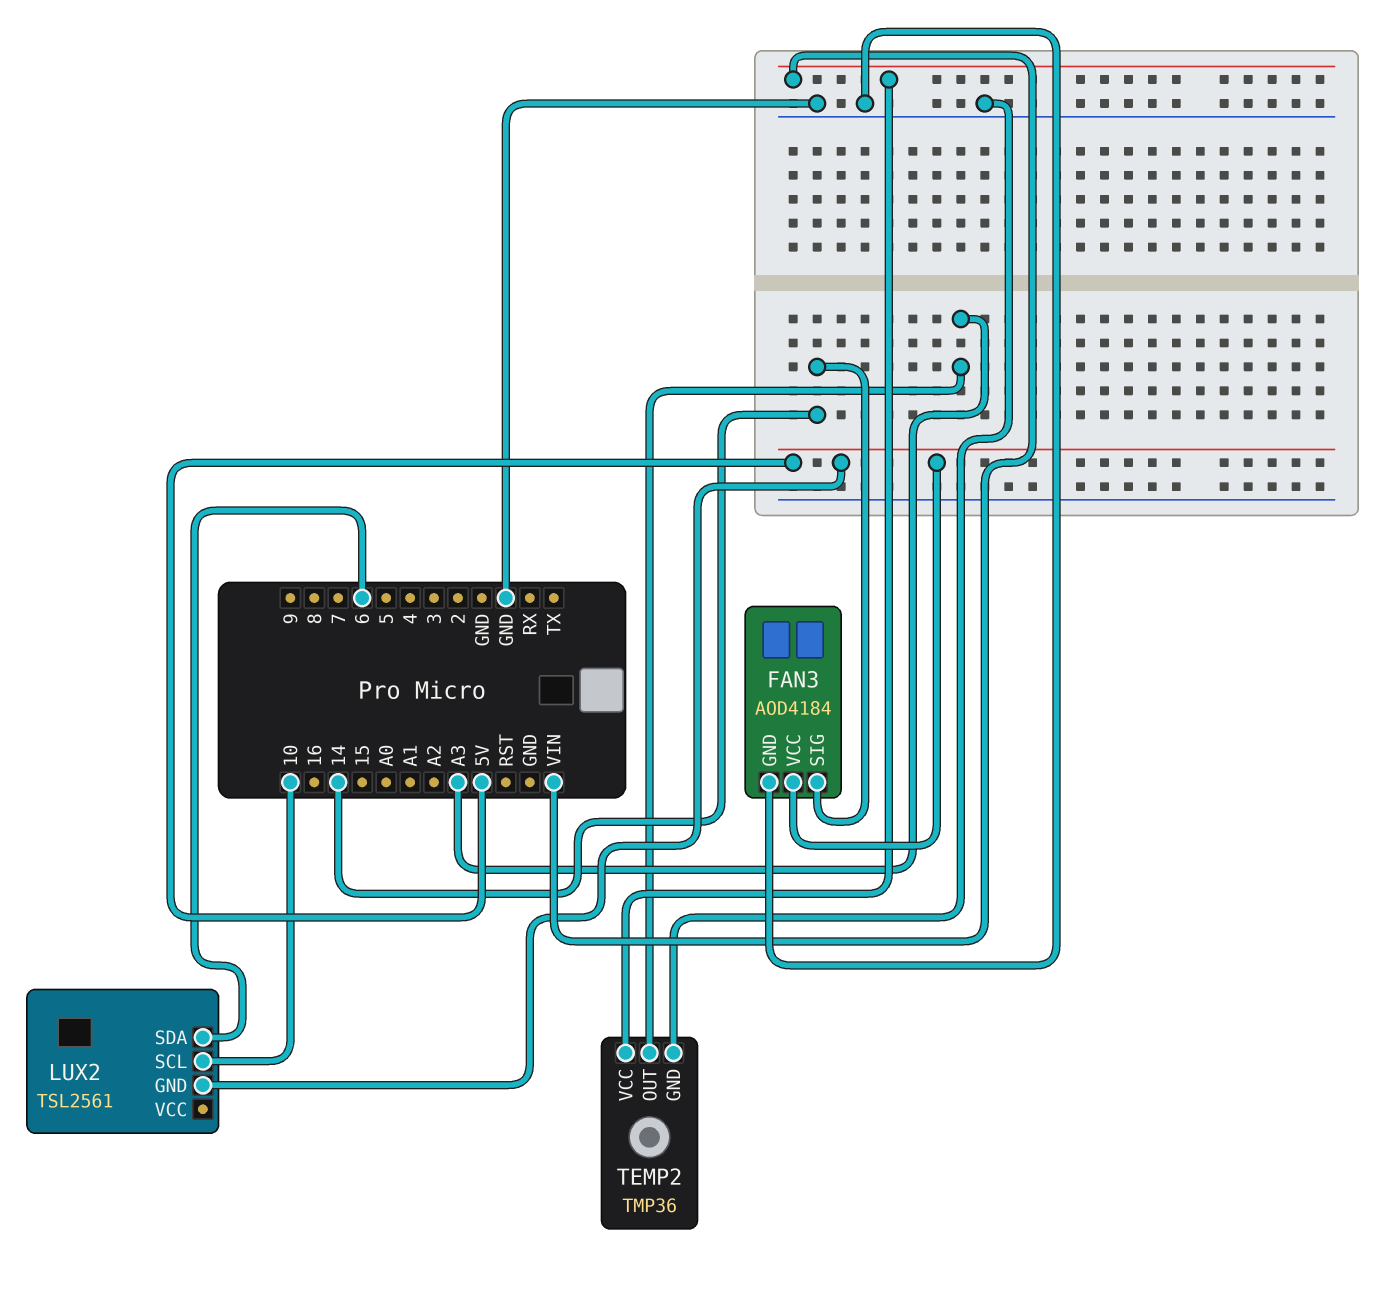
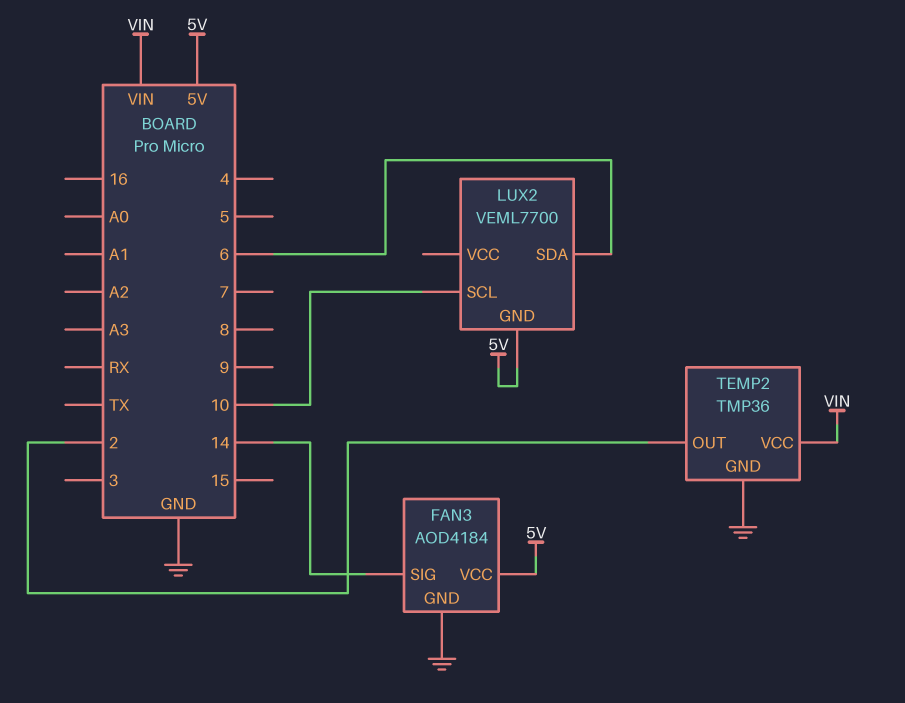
LUX2: TSL2561 -> VEML7700
TEMP2 pin OUT: A3 -> 2

